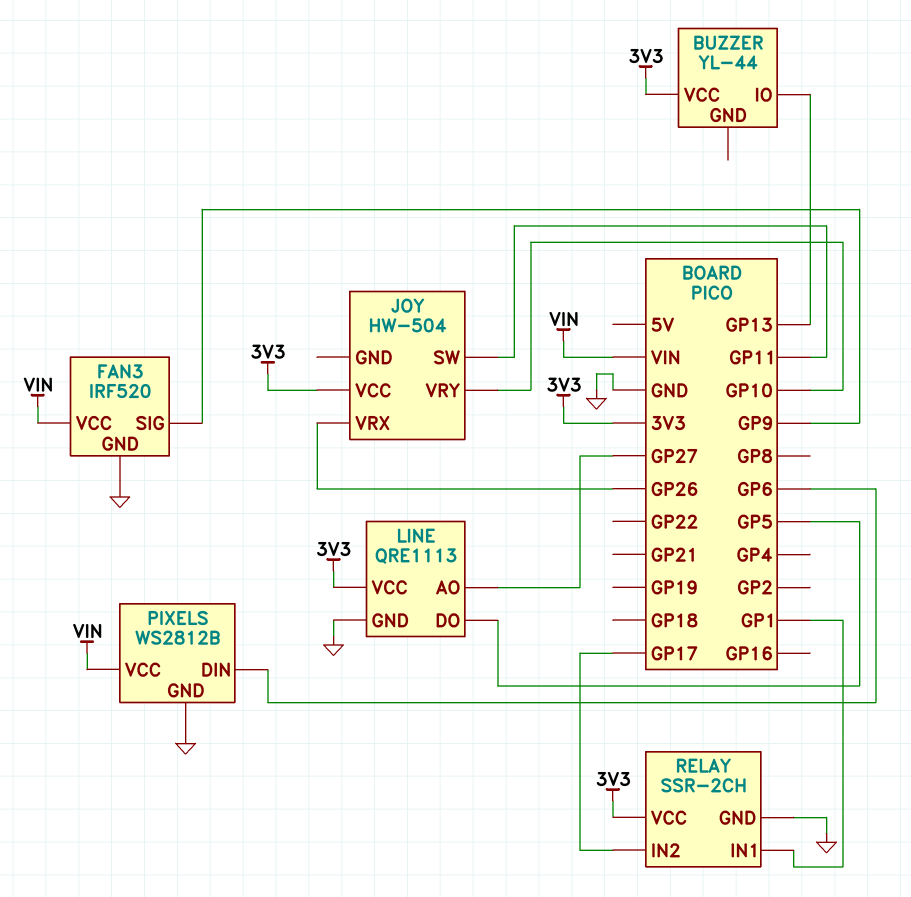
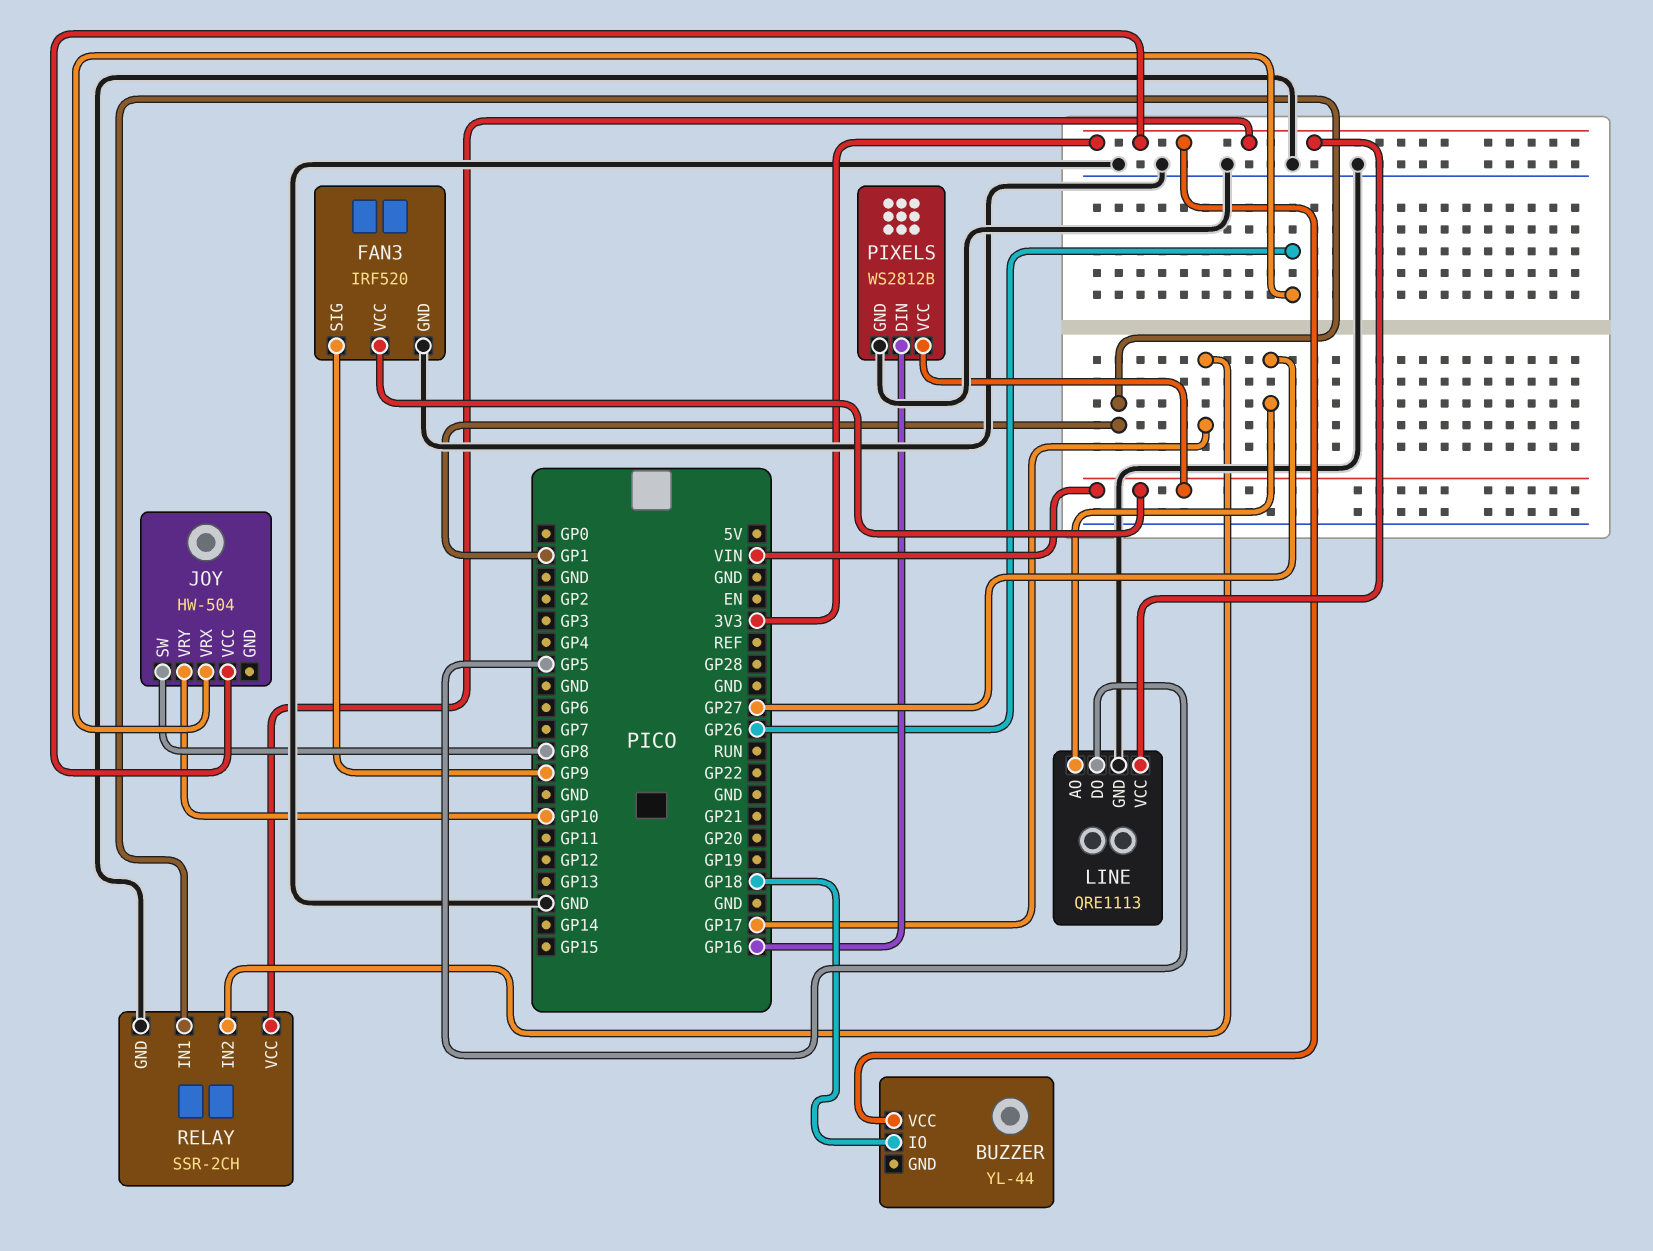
BUZZER pin IO: GP13 -> GP18
JOY pin SW: GP11 -> GP8
PIXELS pin DIN: GP6 -> GP16

